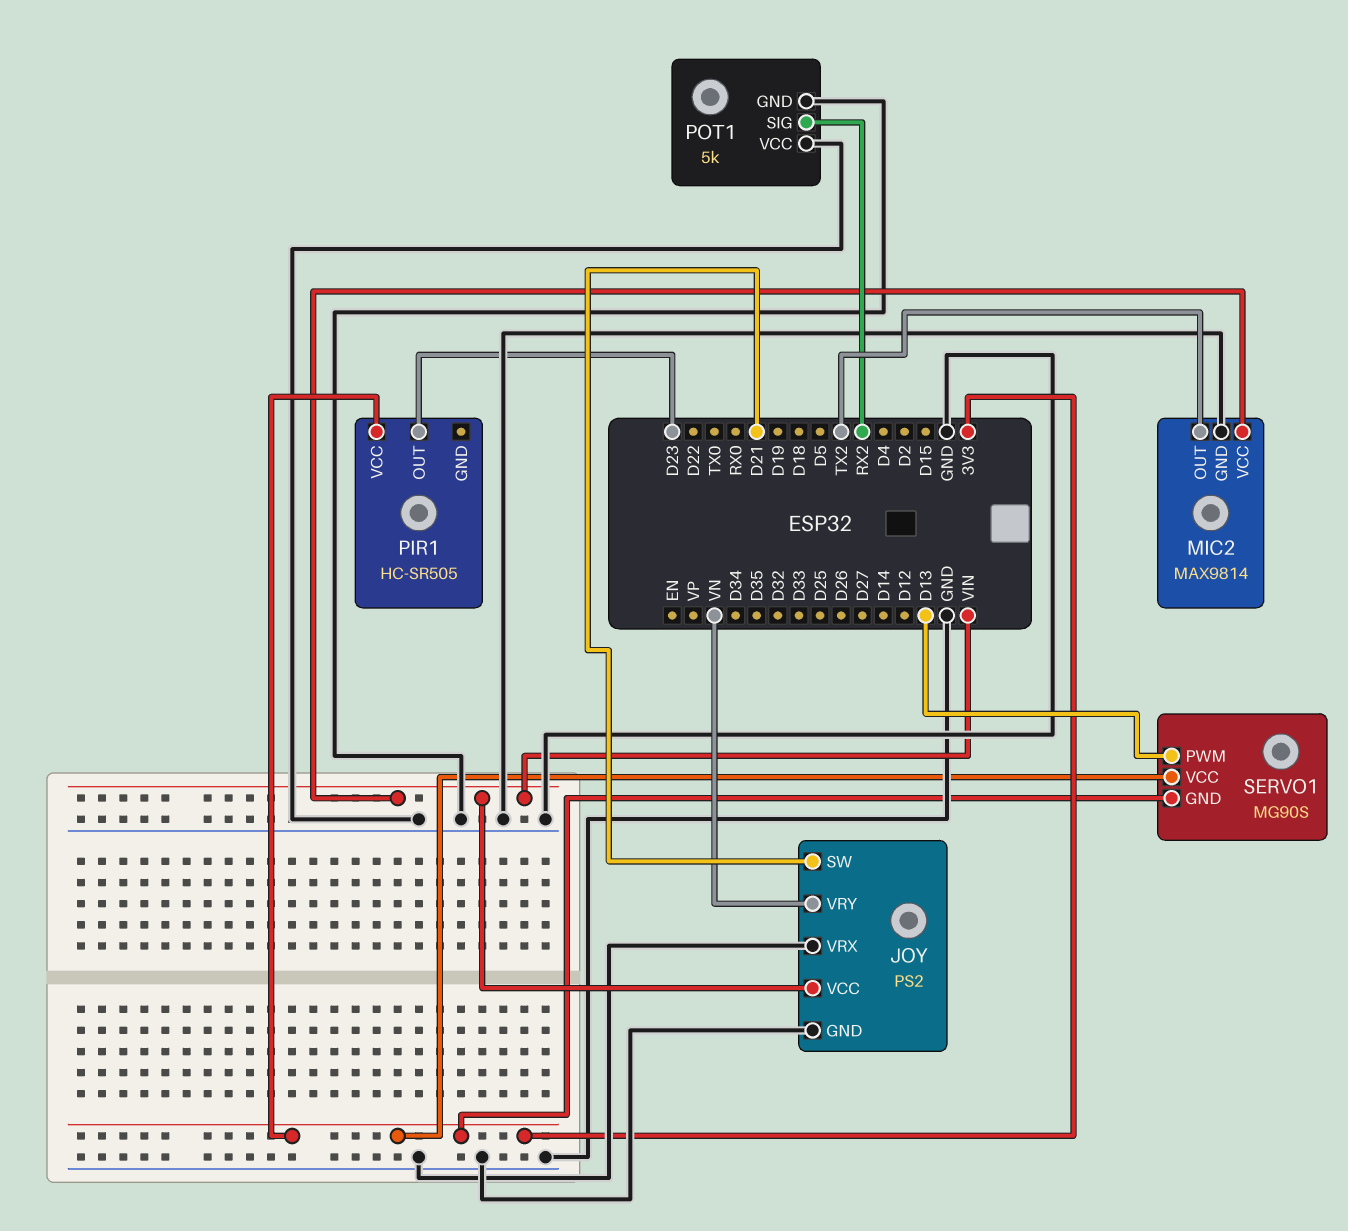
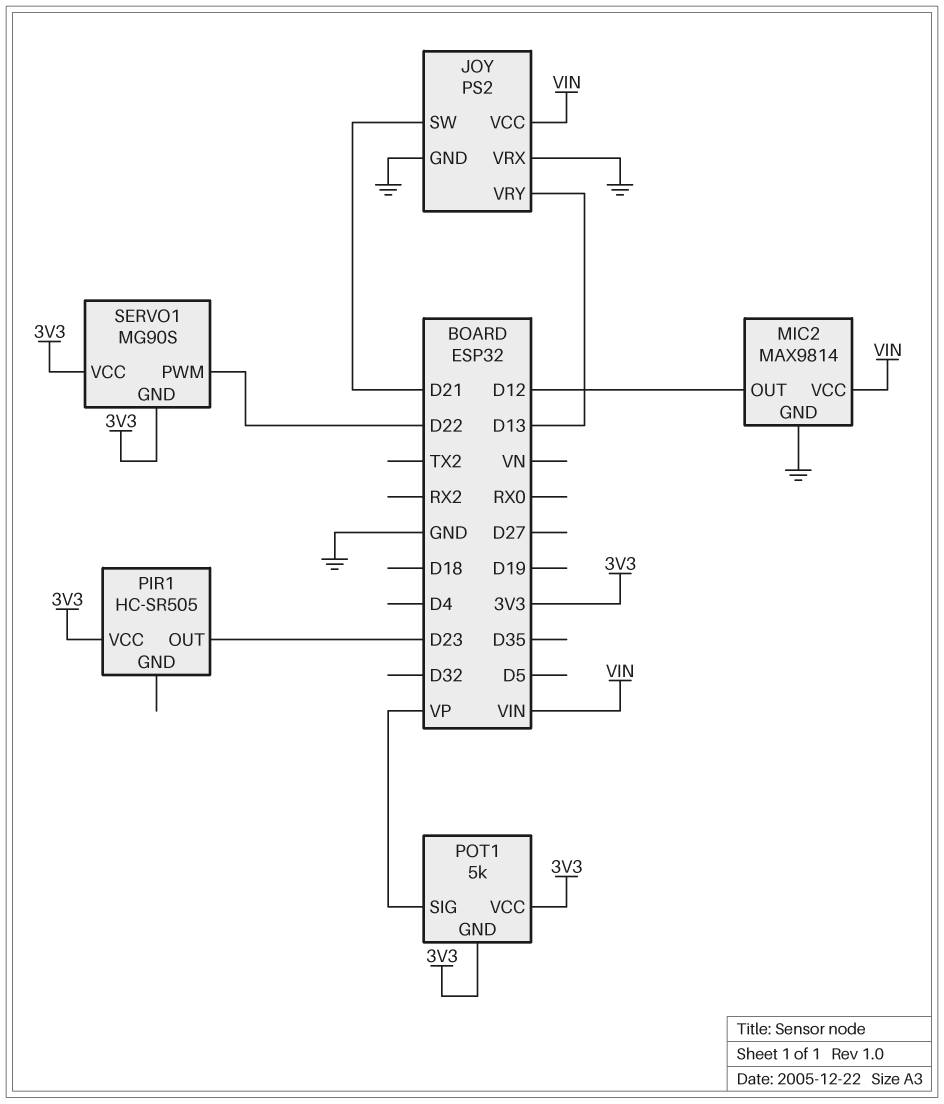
JOY pin VRY: VN -> D13
MIC2 pin OUT: TX2 -> D12
POT1 pin GND: GND -> 3V3
POT1 pin SIG: RX2 -> VP
POT1 pin VCC: GND -> 3V3
SERVO1 pin PWM: D13 -> D22

